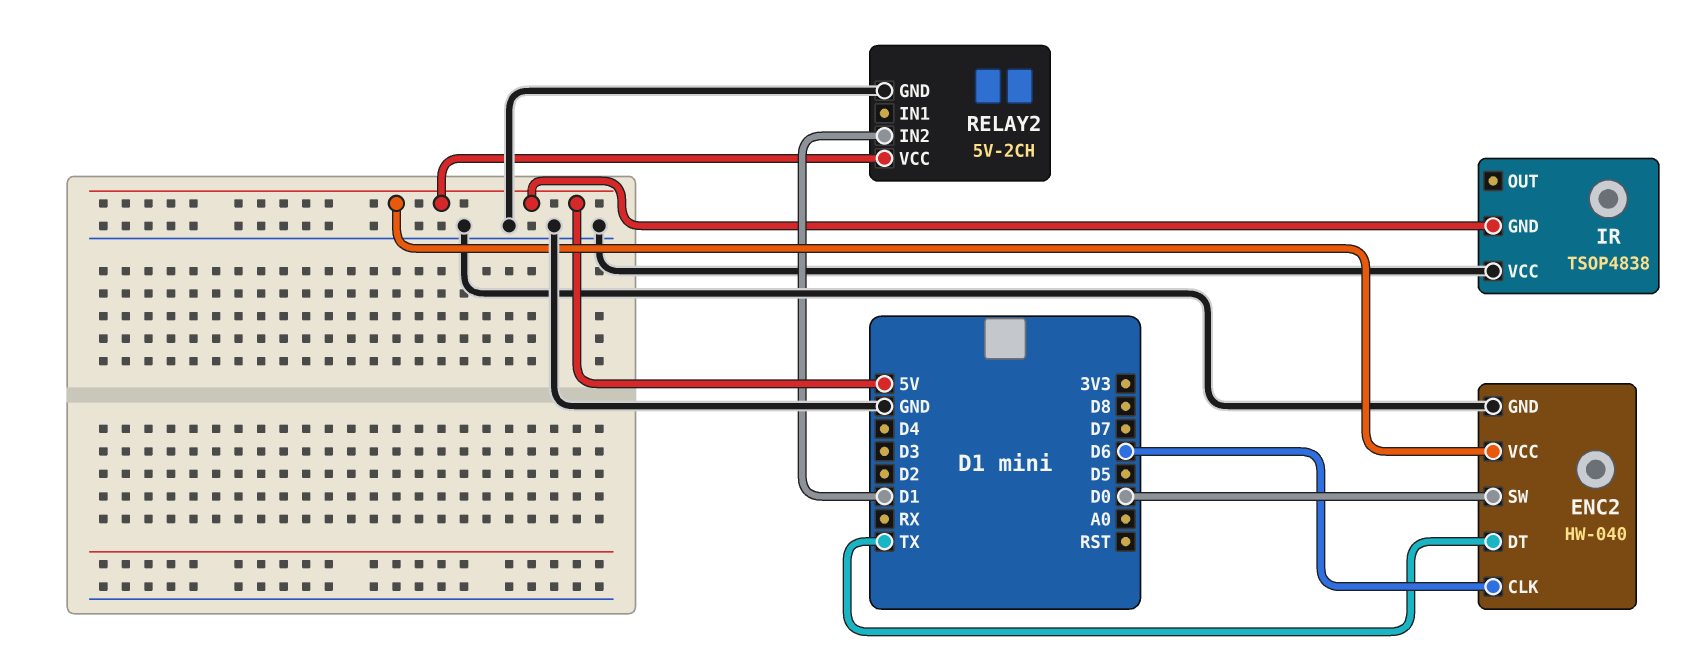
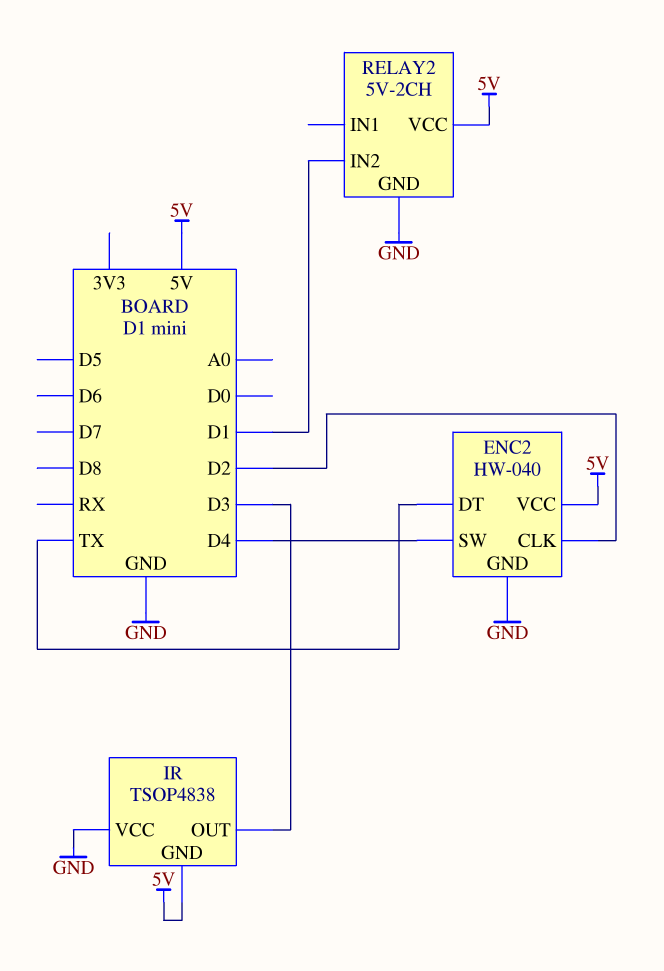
ENC2 pin CLK: D6 -> D2
ENC2 pin SW: D0 -> D4
IR pin OUT: none -> D3

